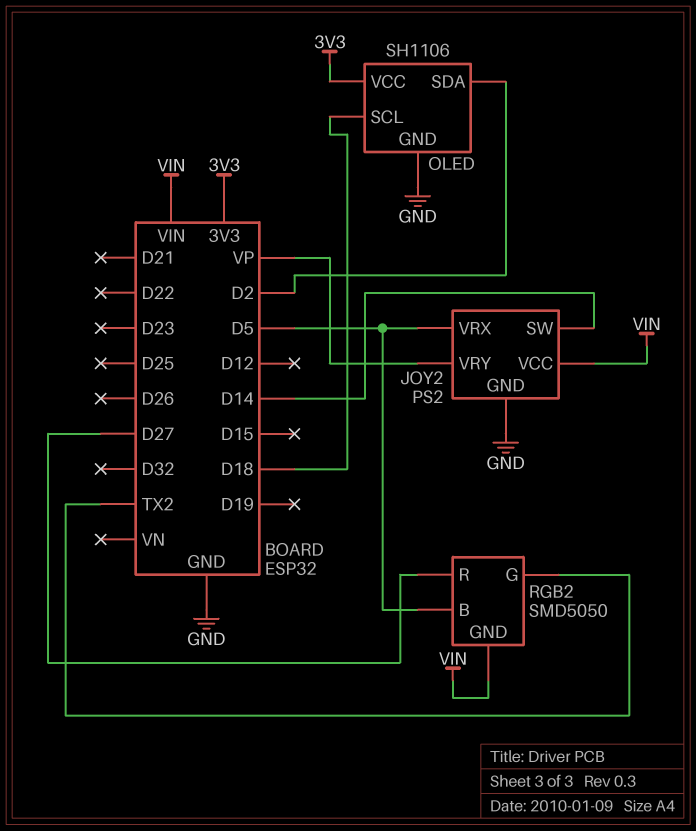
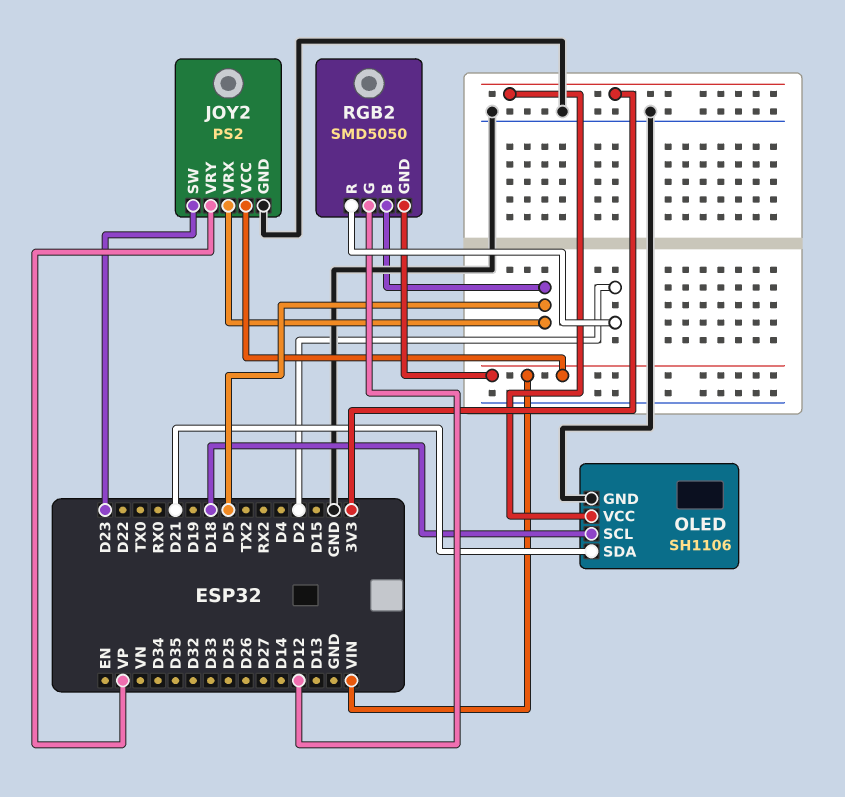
JOY2 pin SW: D14 -> D23
OLED pin SDA: D2 -> D21
RGB2 pin G: TX2 -> D12
RGB2 pin R: D27 -> D2

